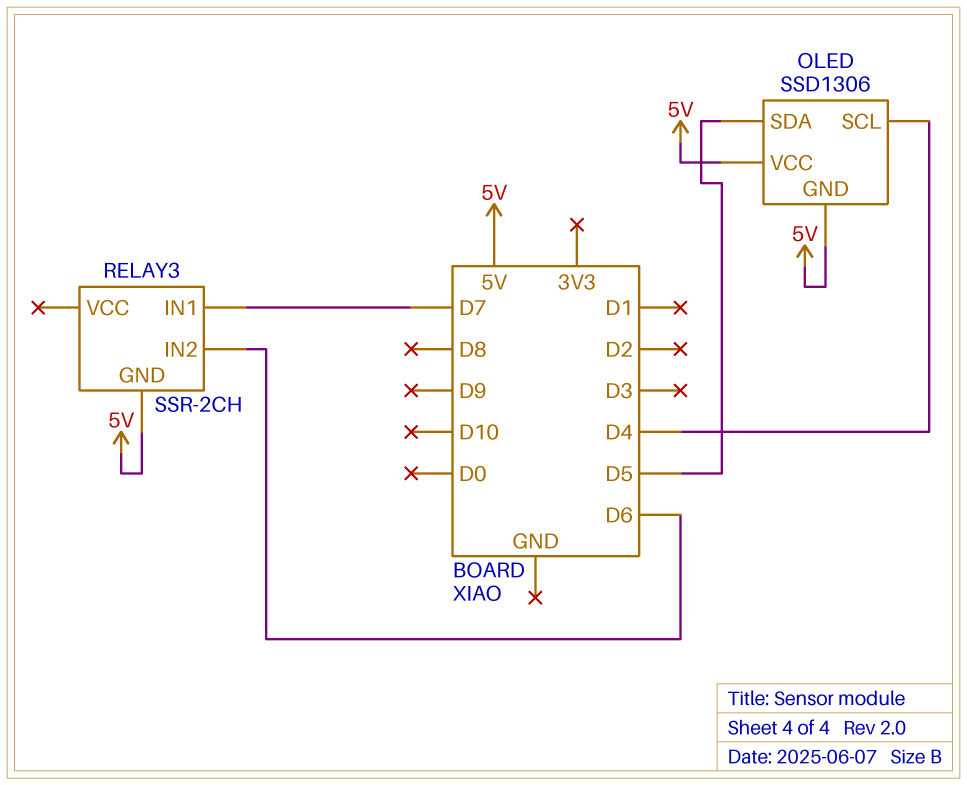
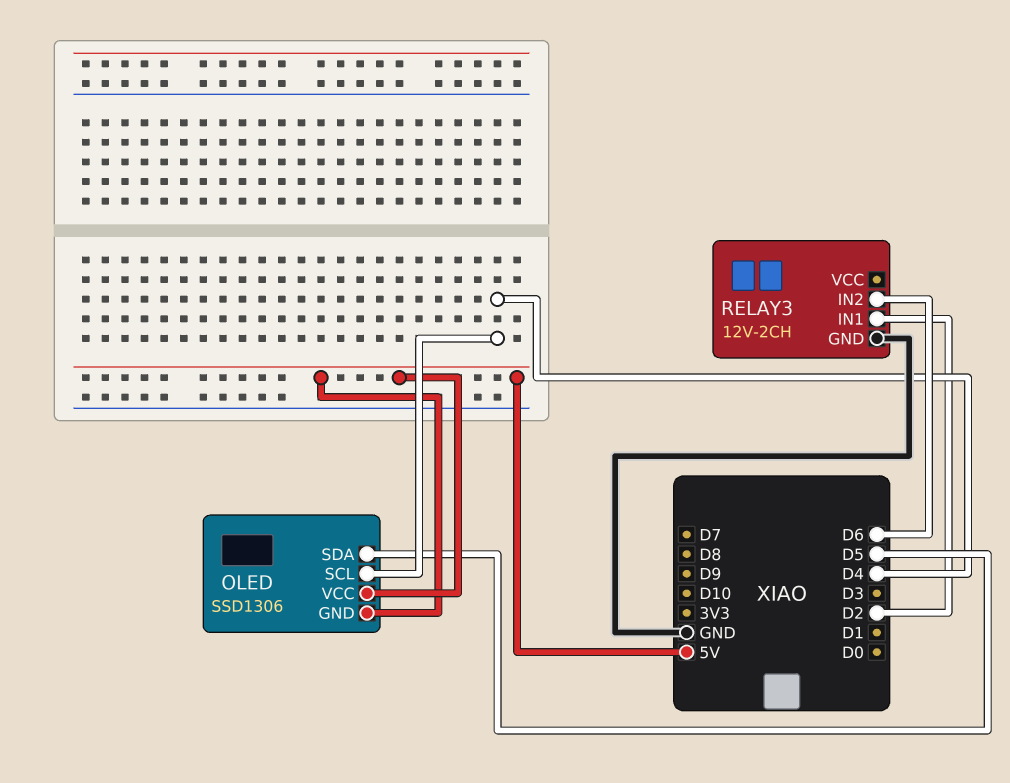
RELAY3: SSR-2CH -> 12V-2CH
RELAY3 pin GND: 5V -> GND
RELAY3 pin IN1: D7 -> D2

